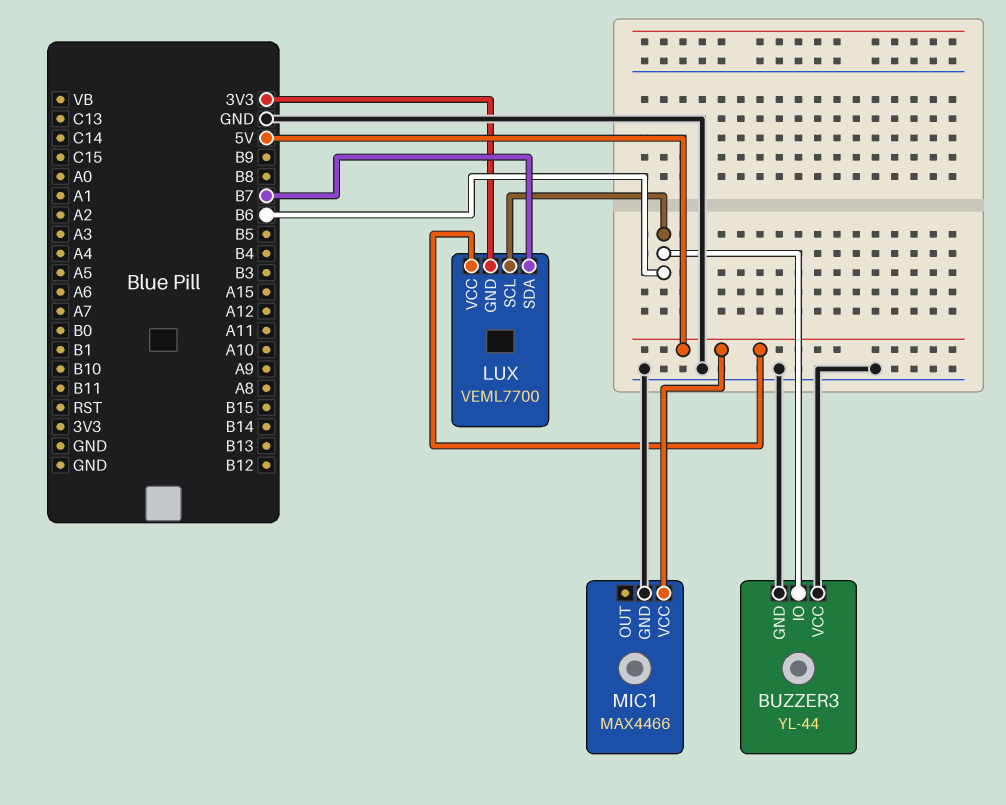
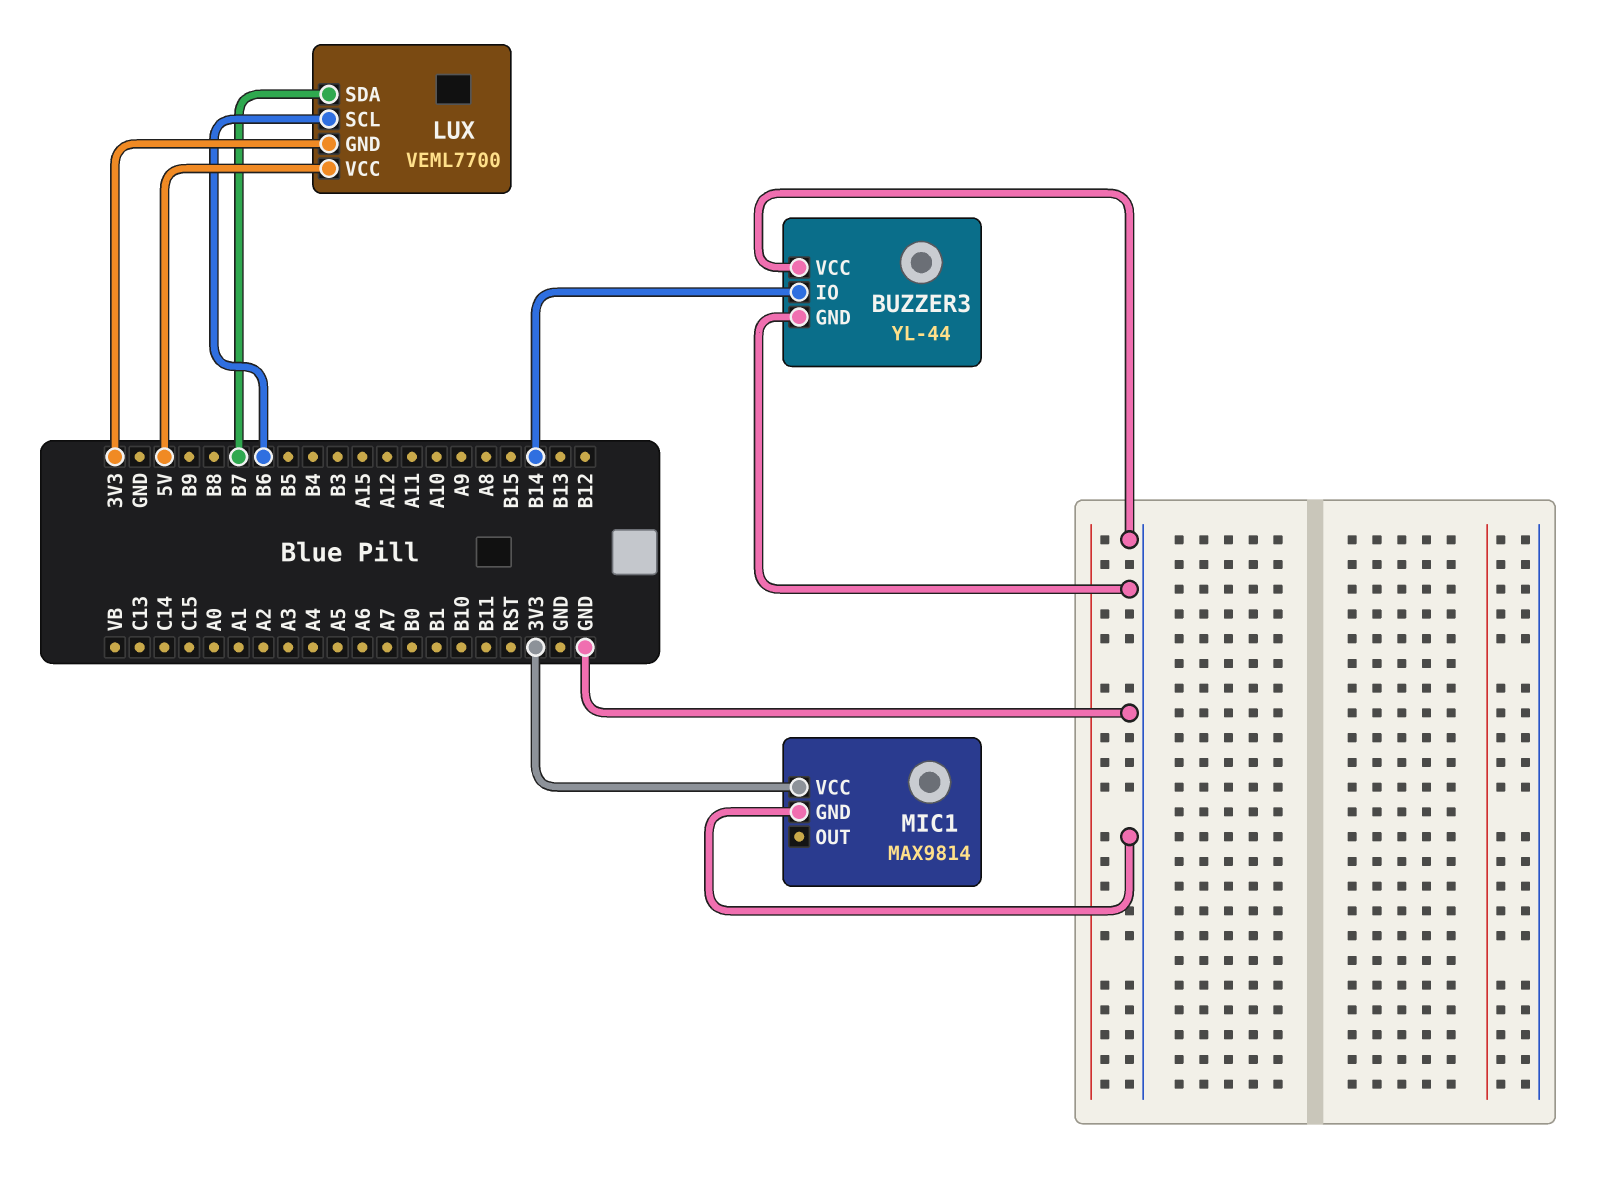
BUZZER3 pin IO: B6 -> B14
MIC1: MAX4466 -> MAX9814
MIC1 pin VCC: 5V -> 3V3

